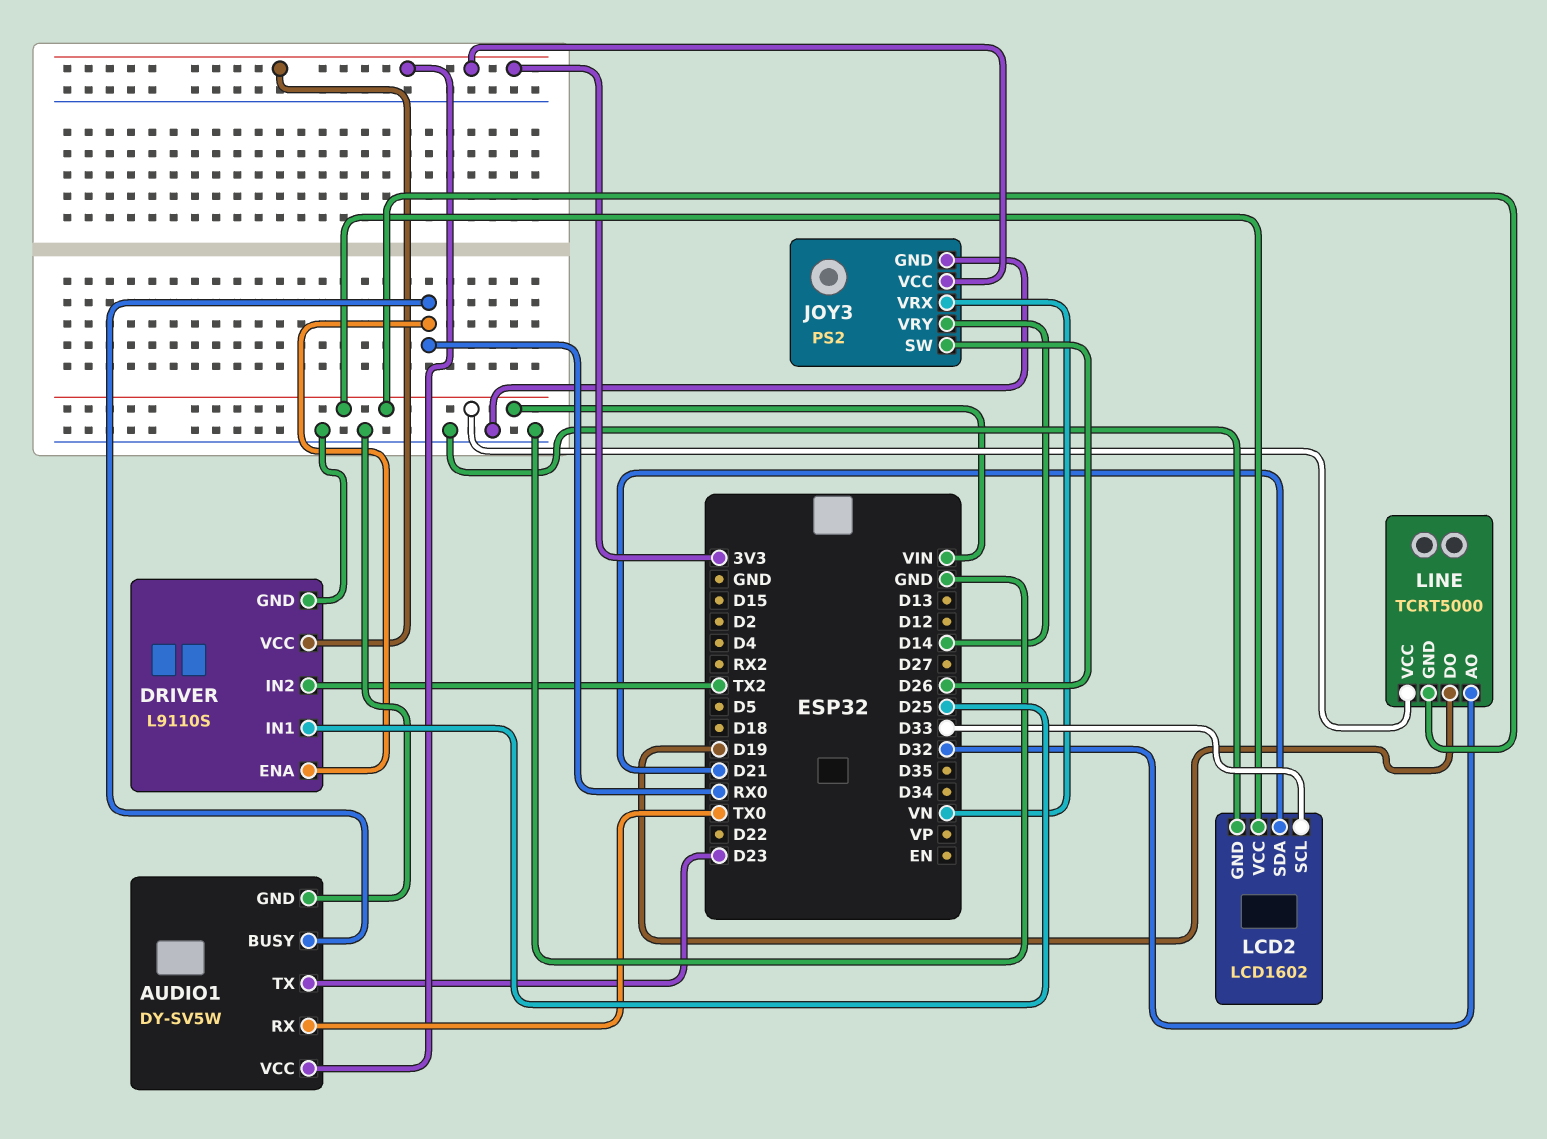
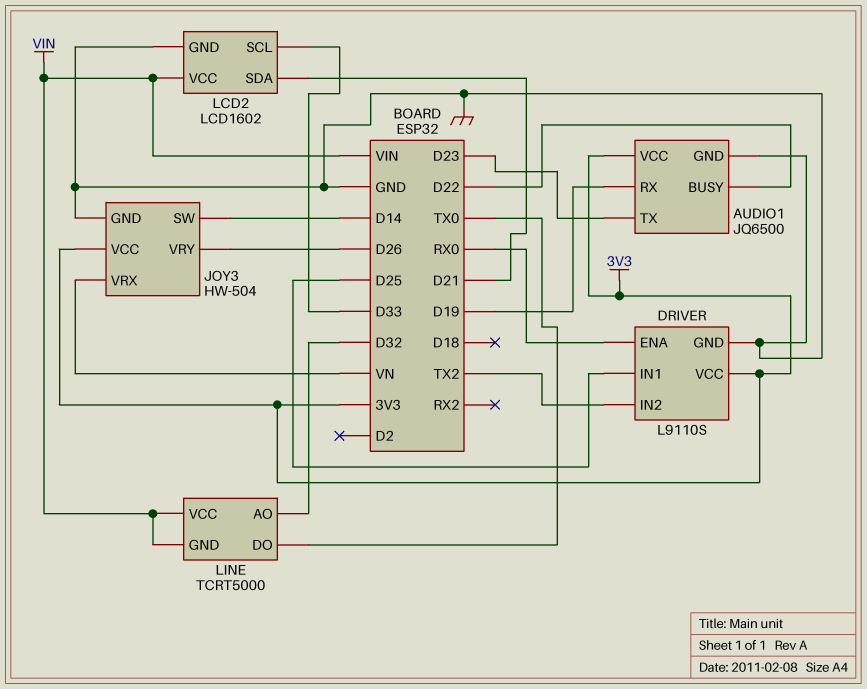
AUDIO1: DY-SV5W -> JQ6500
AUDIO1 pin BUSY: RX0 -> D22
AUDIO1 pin RX: TX0 -> D19
JOY3: PS2 -> HW-504
JOY3 pin SW: D26 -> D14
JOY3 pin VRY: D14 -> D26
LINE pin DO: D19 -> TX0

